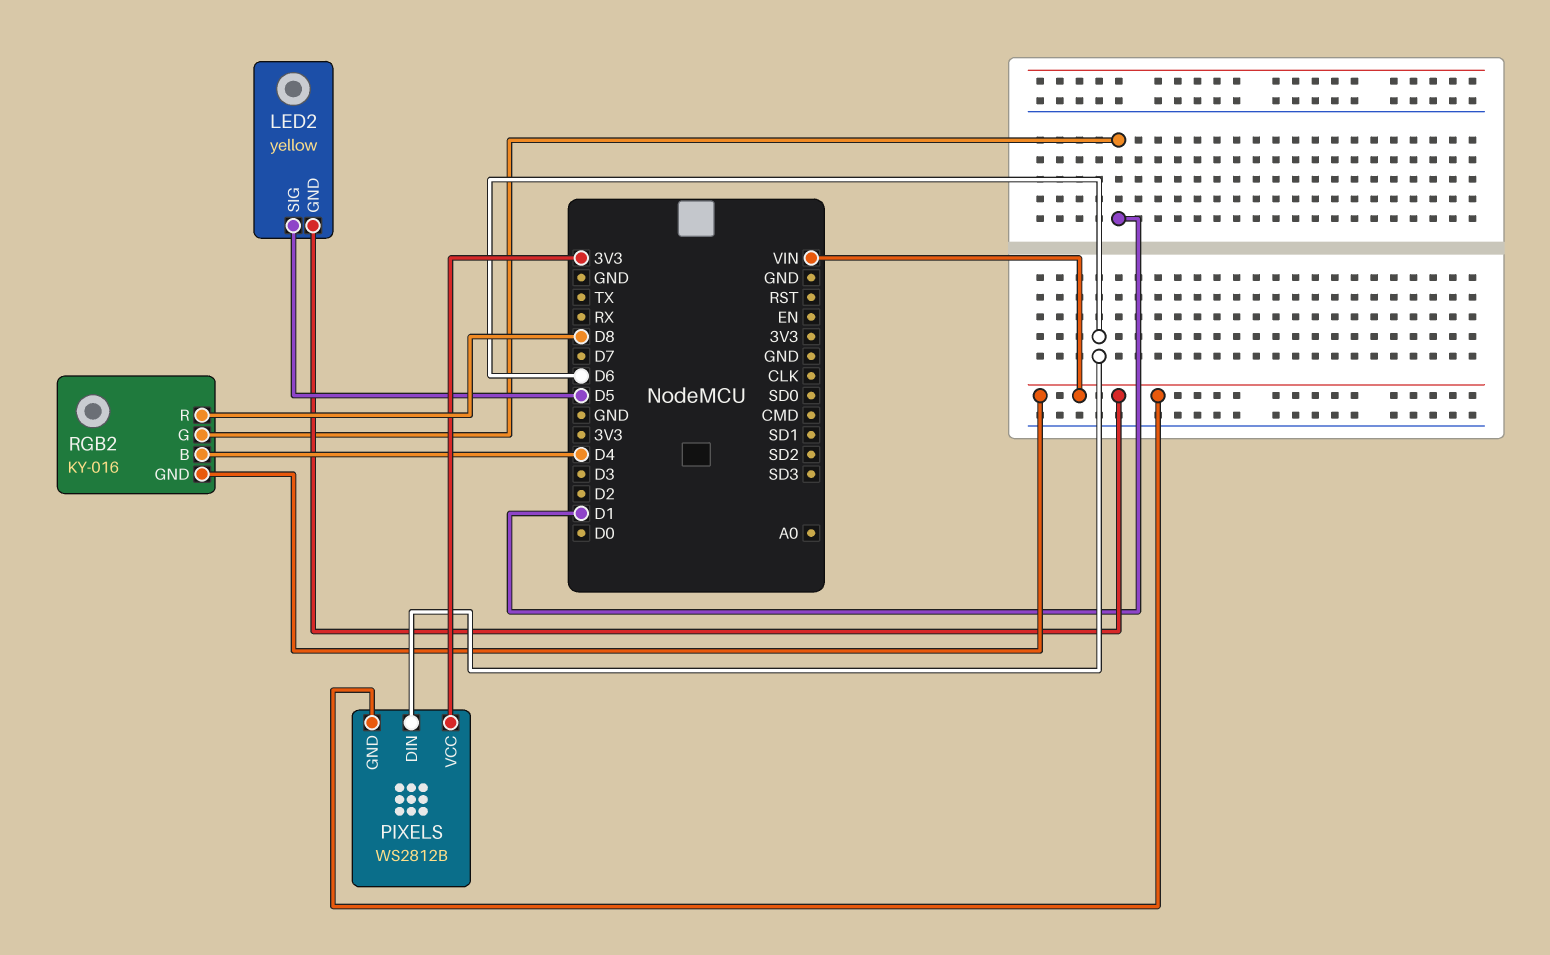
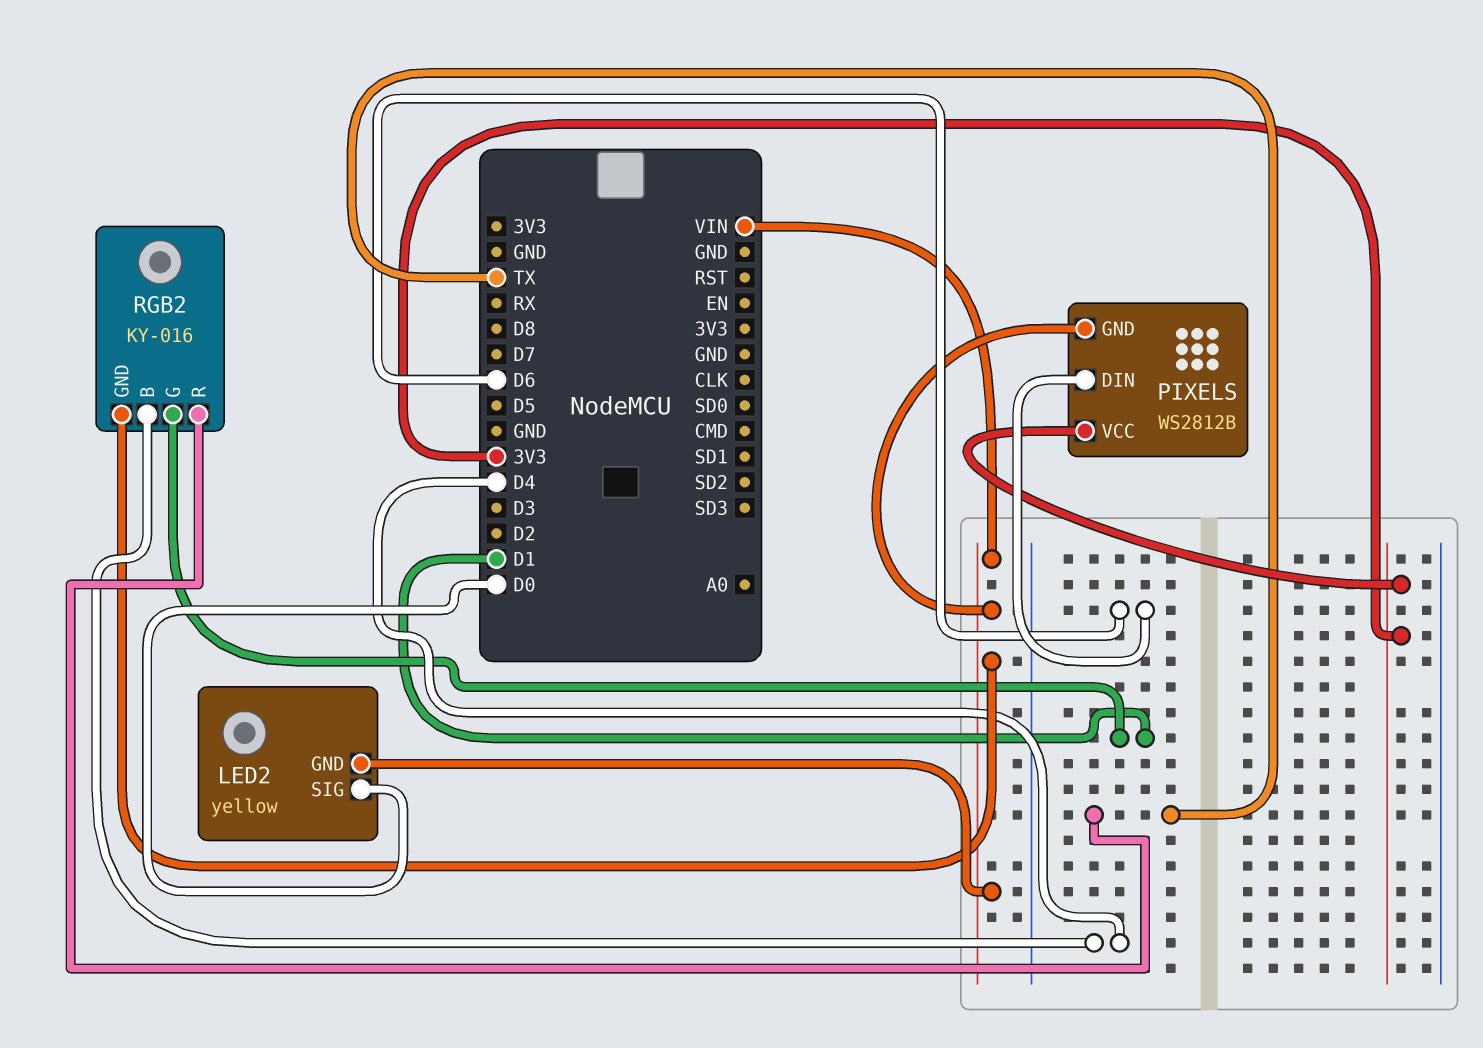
LED2 pin SIG: D5 -> D0
RGB2 pin R: D8 -> TX

